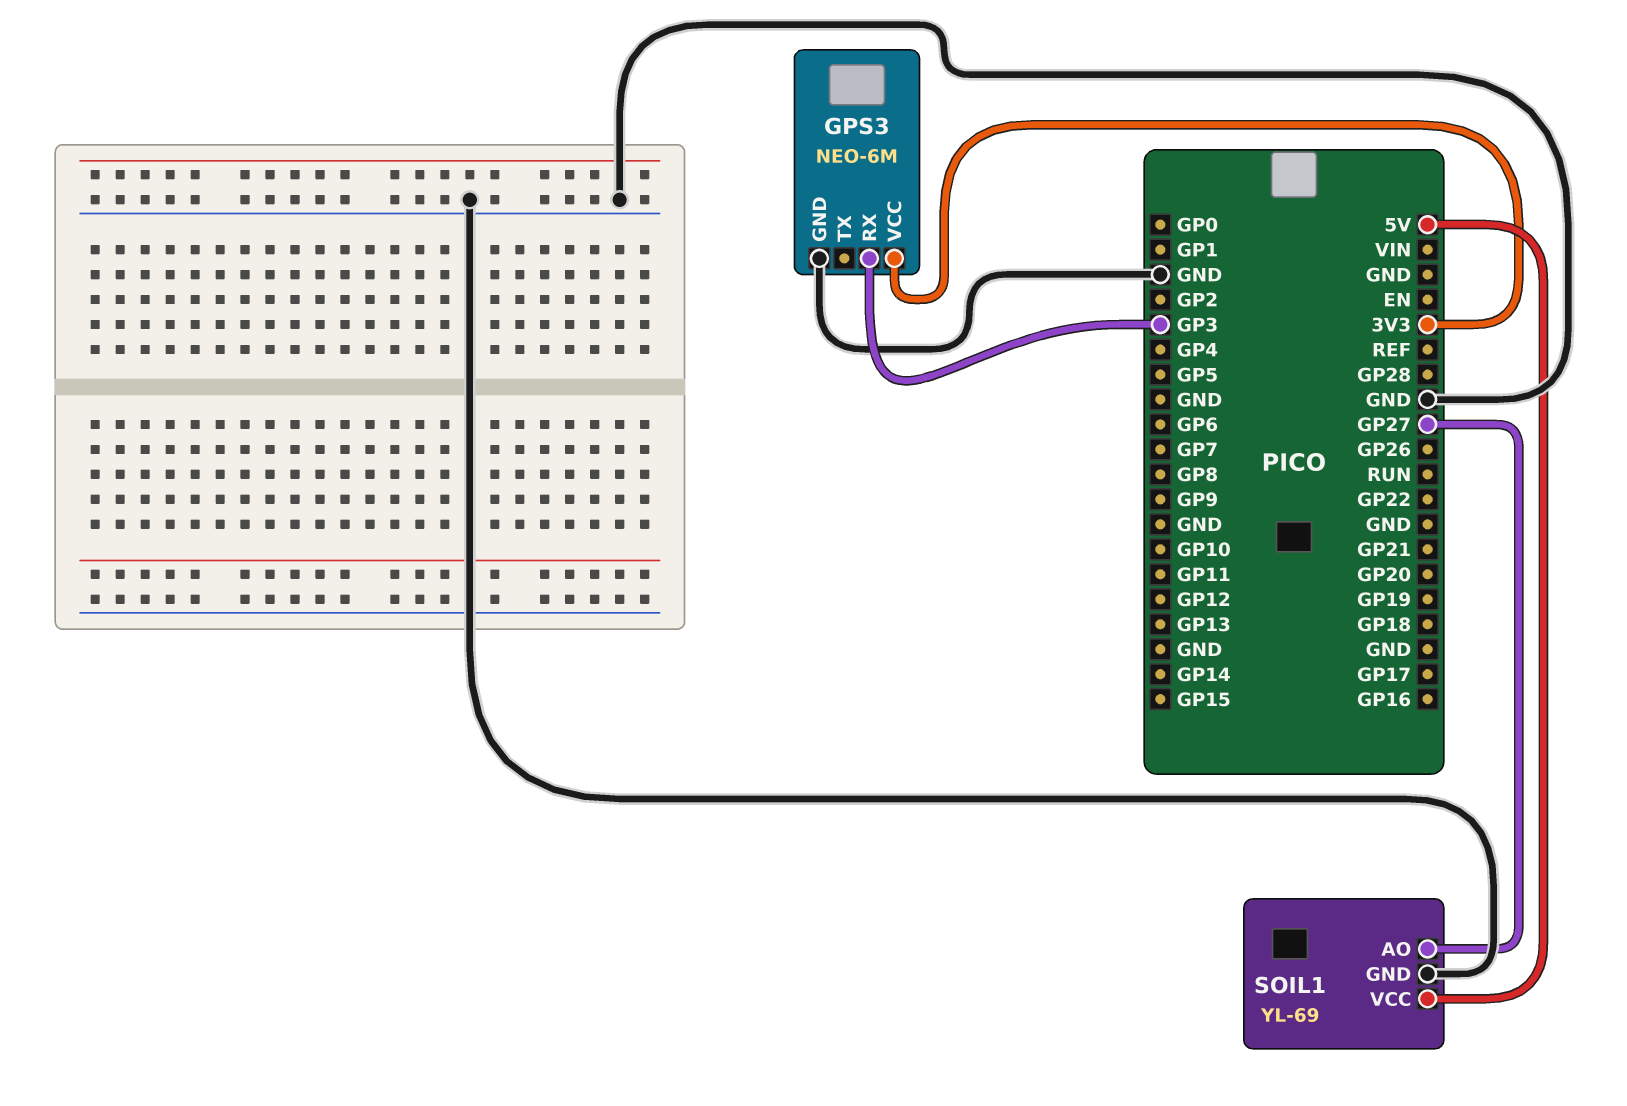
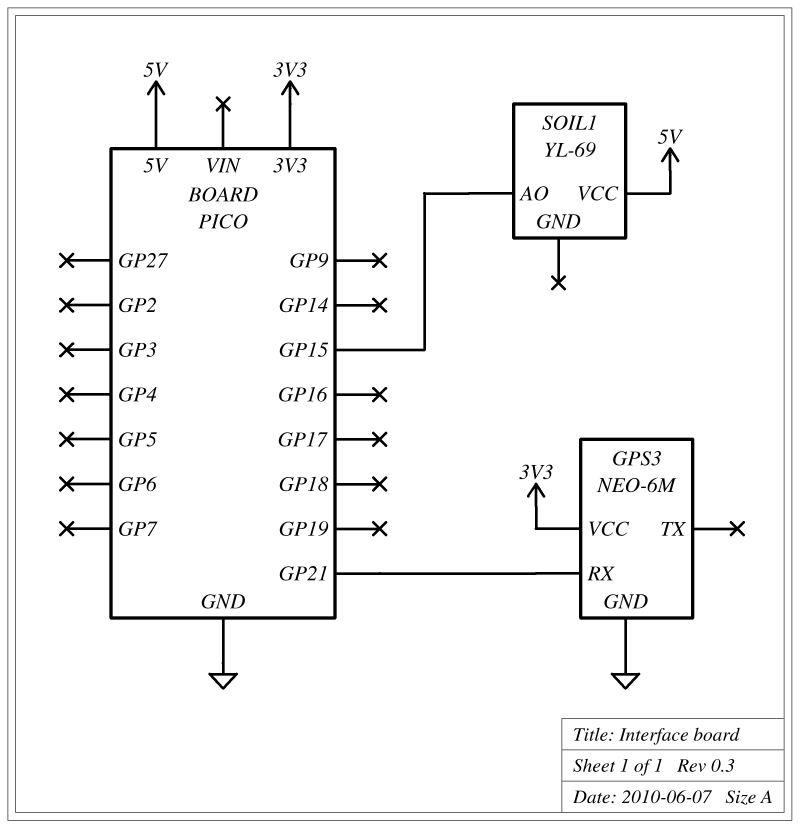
GPS3 pin RX: GP3 -> GP21
SOIL1 pin AO: GP27 -> GP15
SOIL1 pin GND: GND -> none

